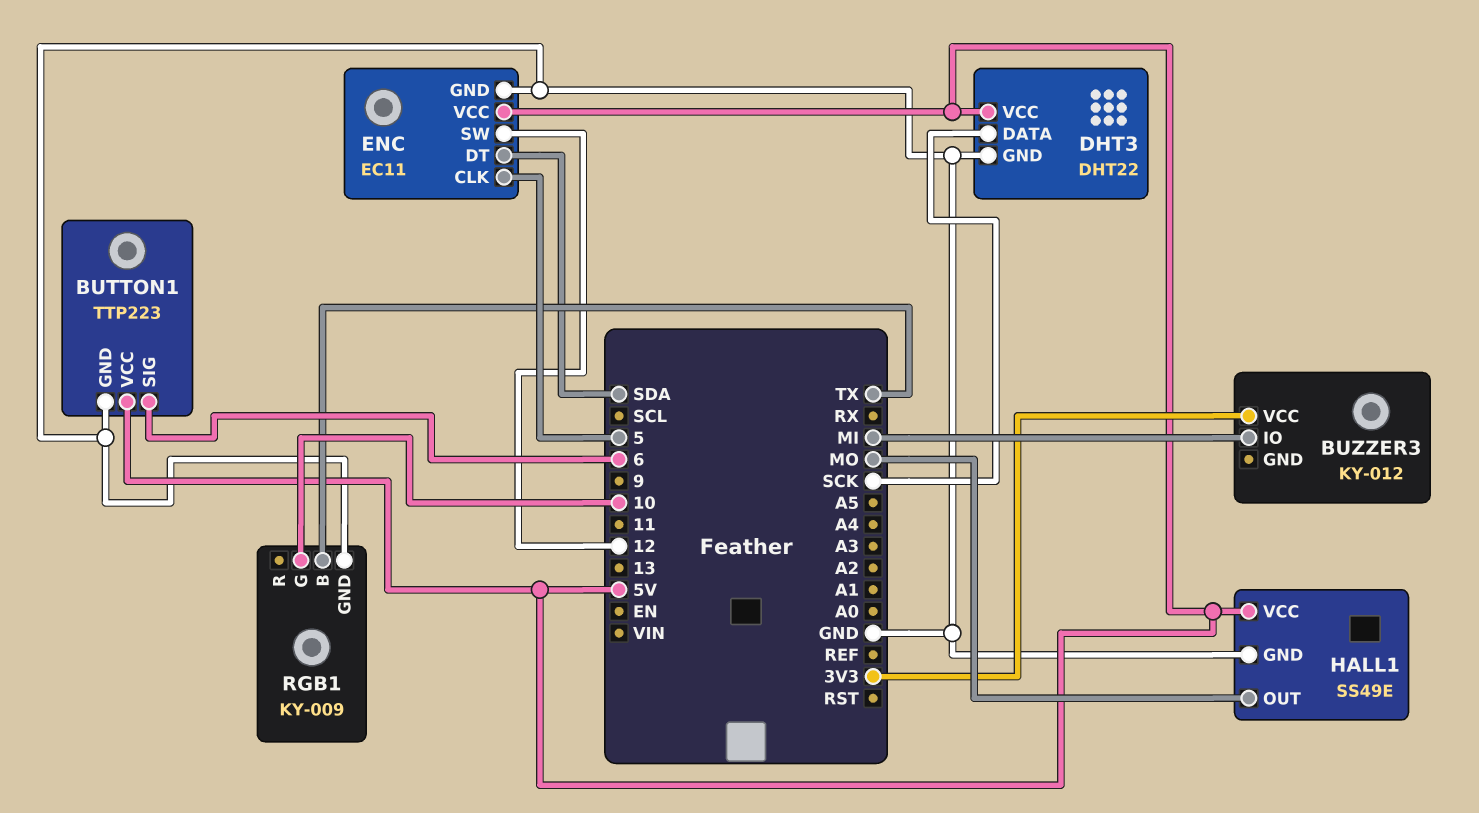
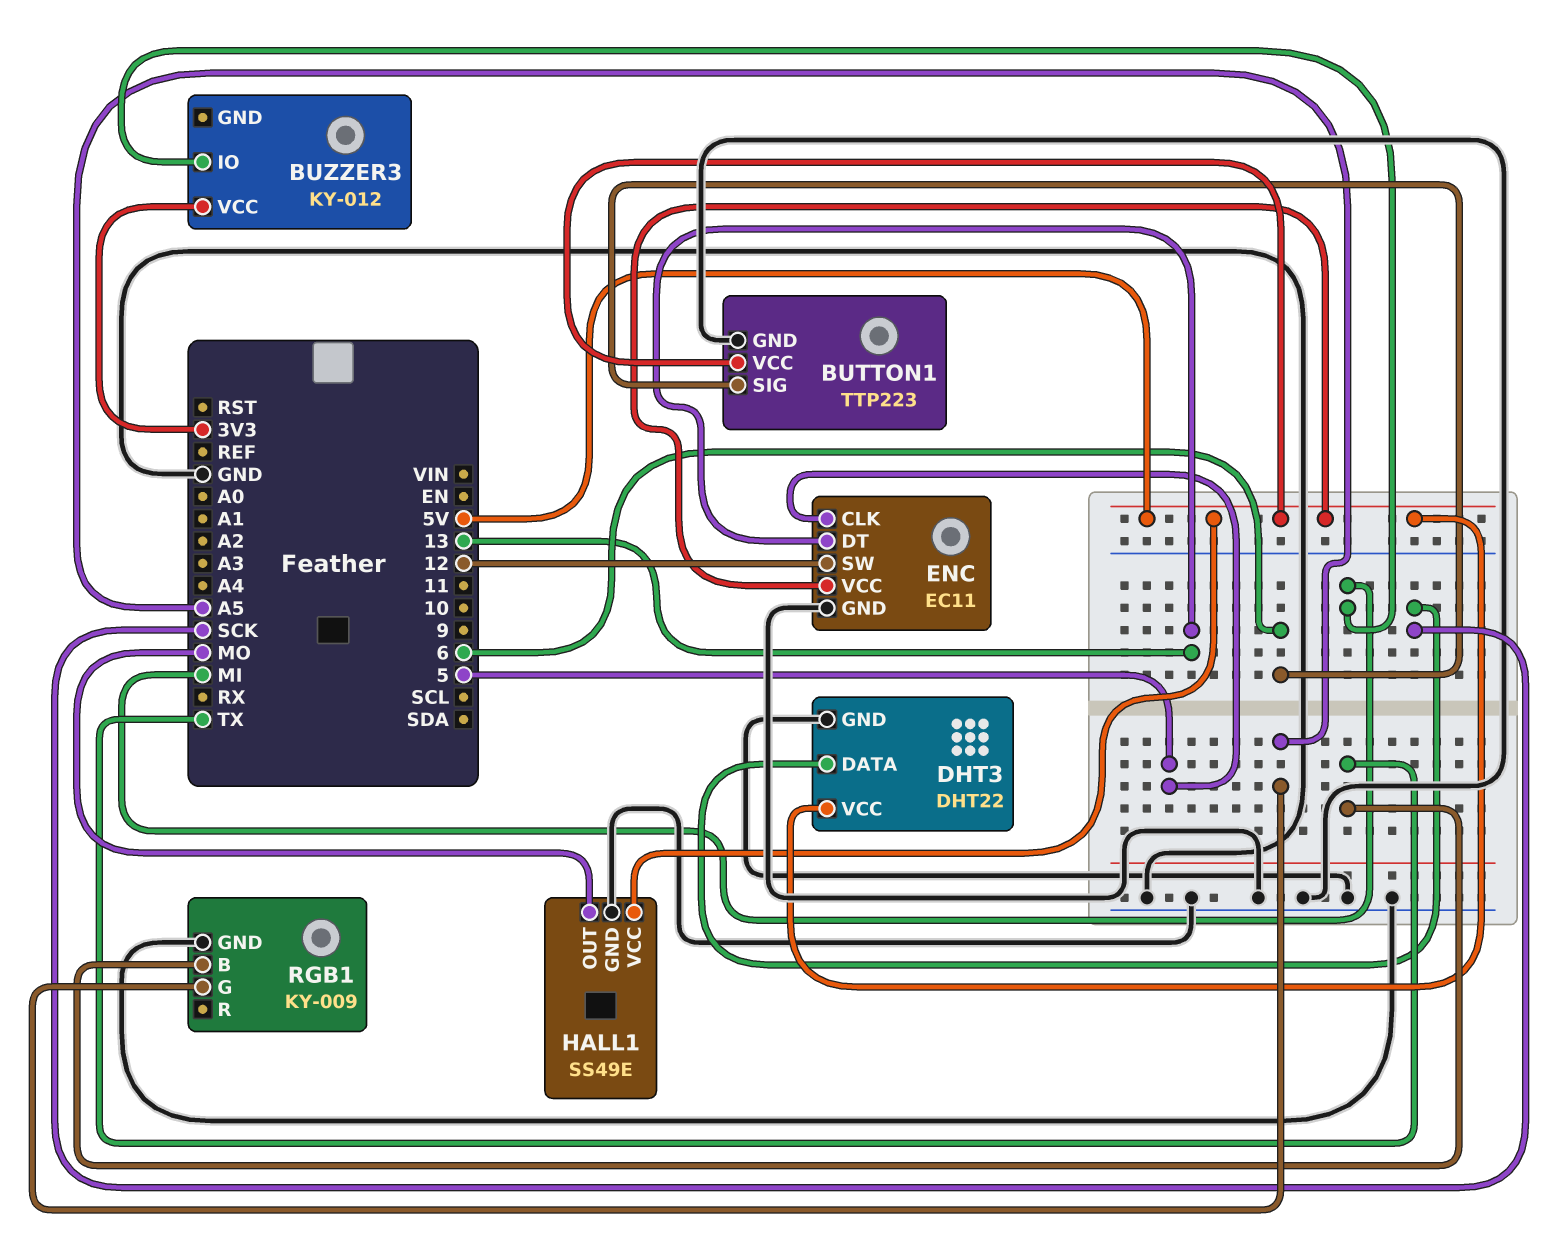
ENC pin DT: SDA -> 13
RGB1 pin G: 10 -> A5

